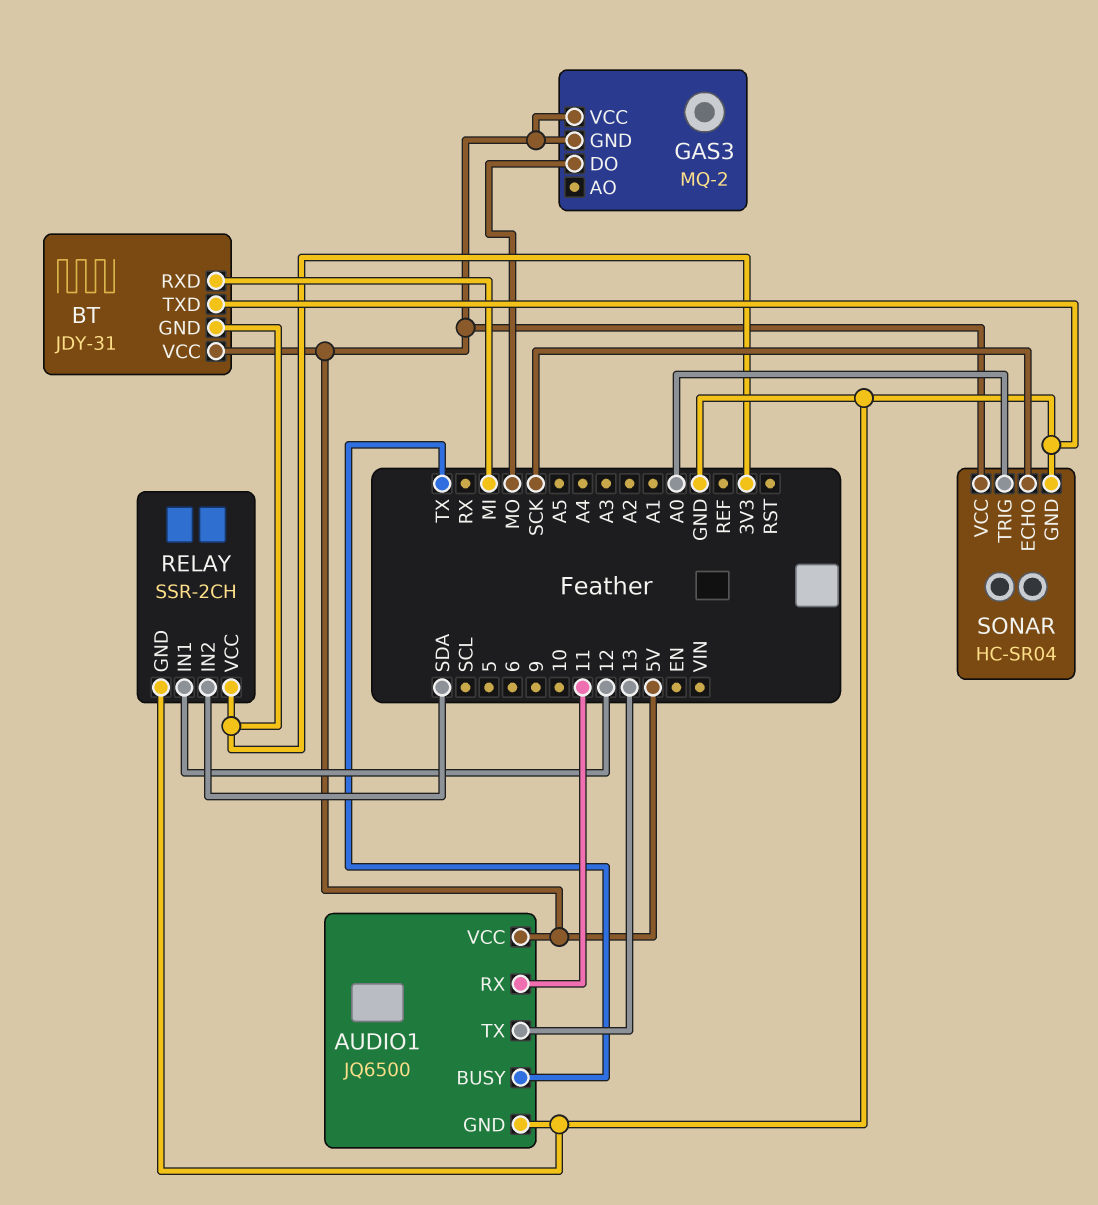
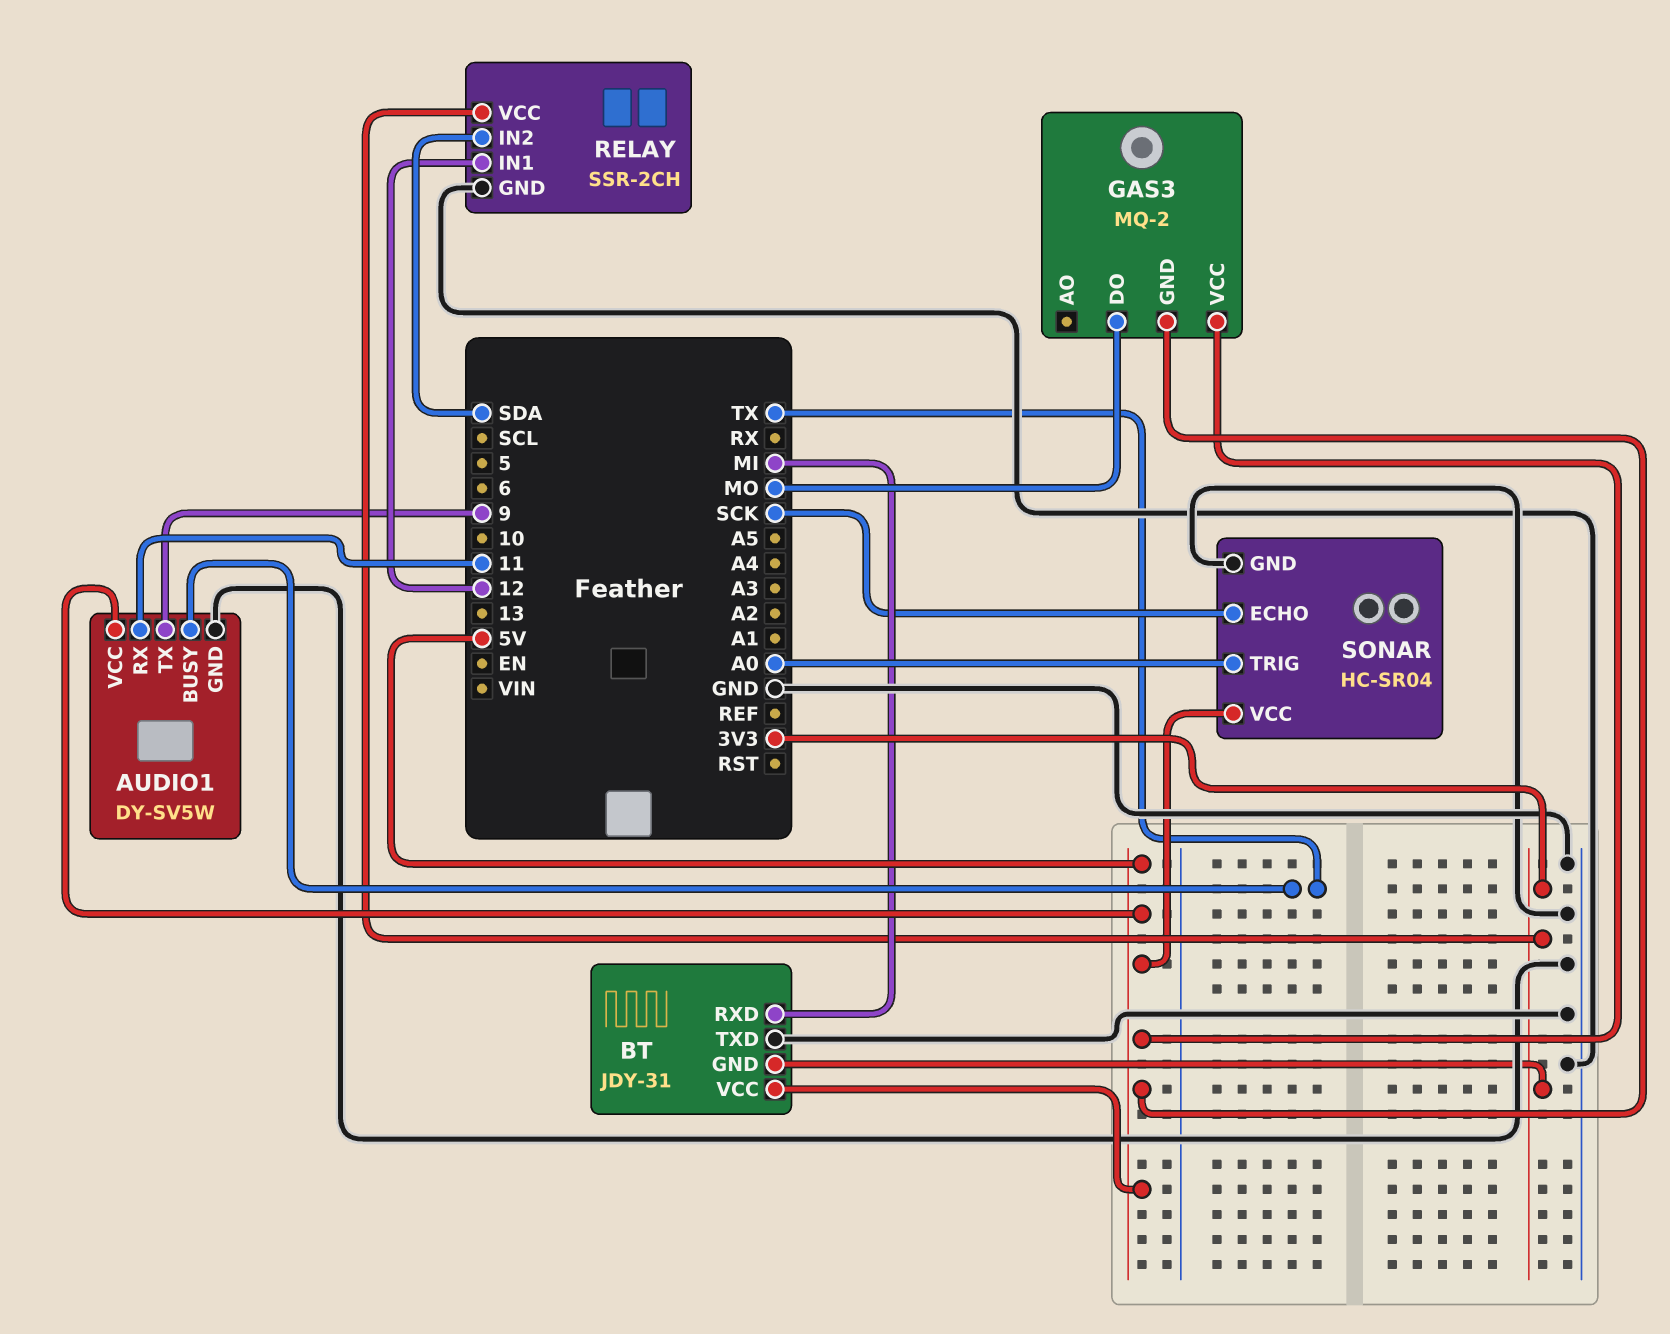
AUDIO1: JQ6500 -> DY-SV5W
AUDIO1 pin TX: 13 -> 9

